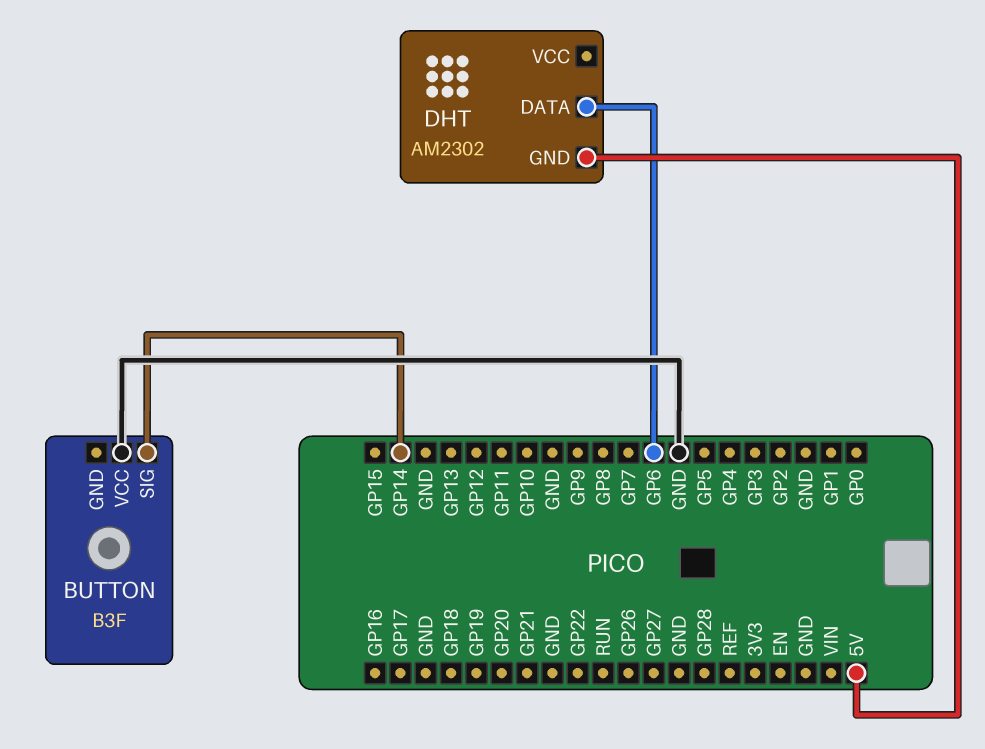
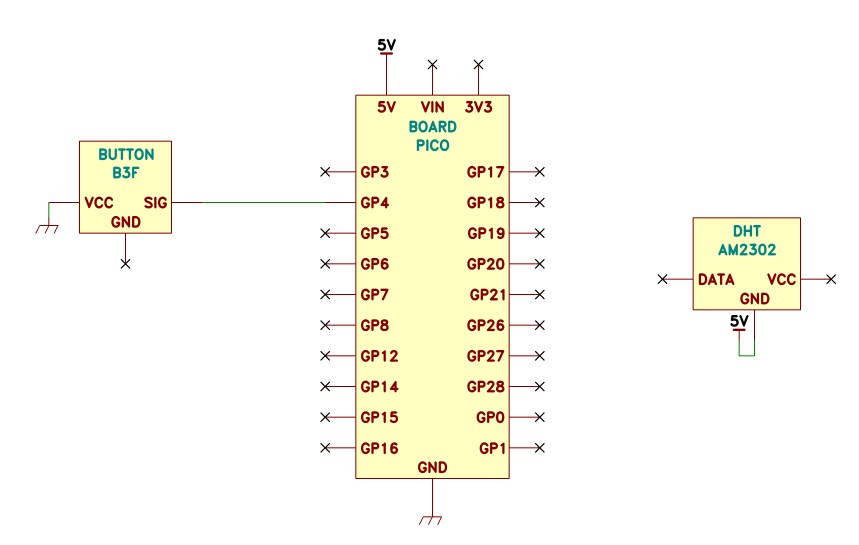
BUTTON pin SIG: GP14 -> GP4
DHT pin DATA: GP6 -> none

